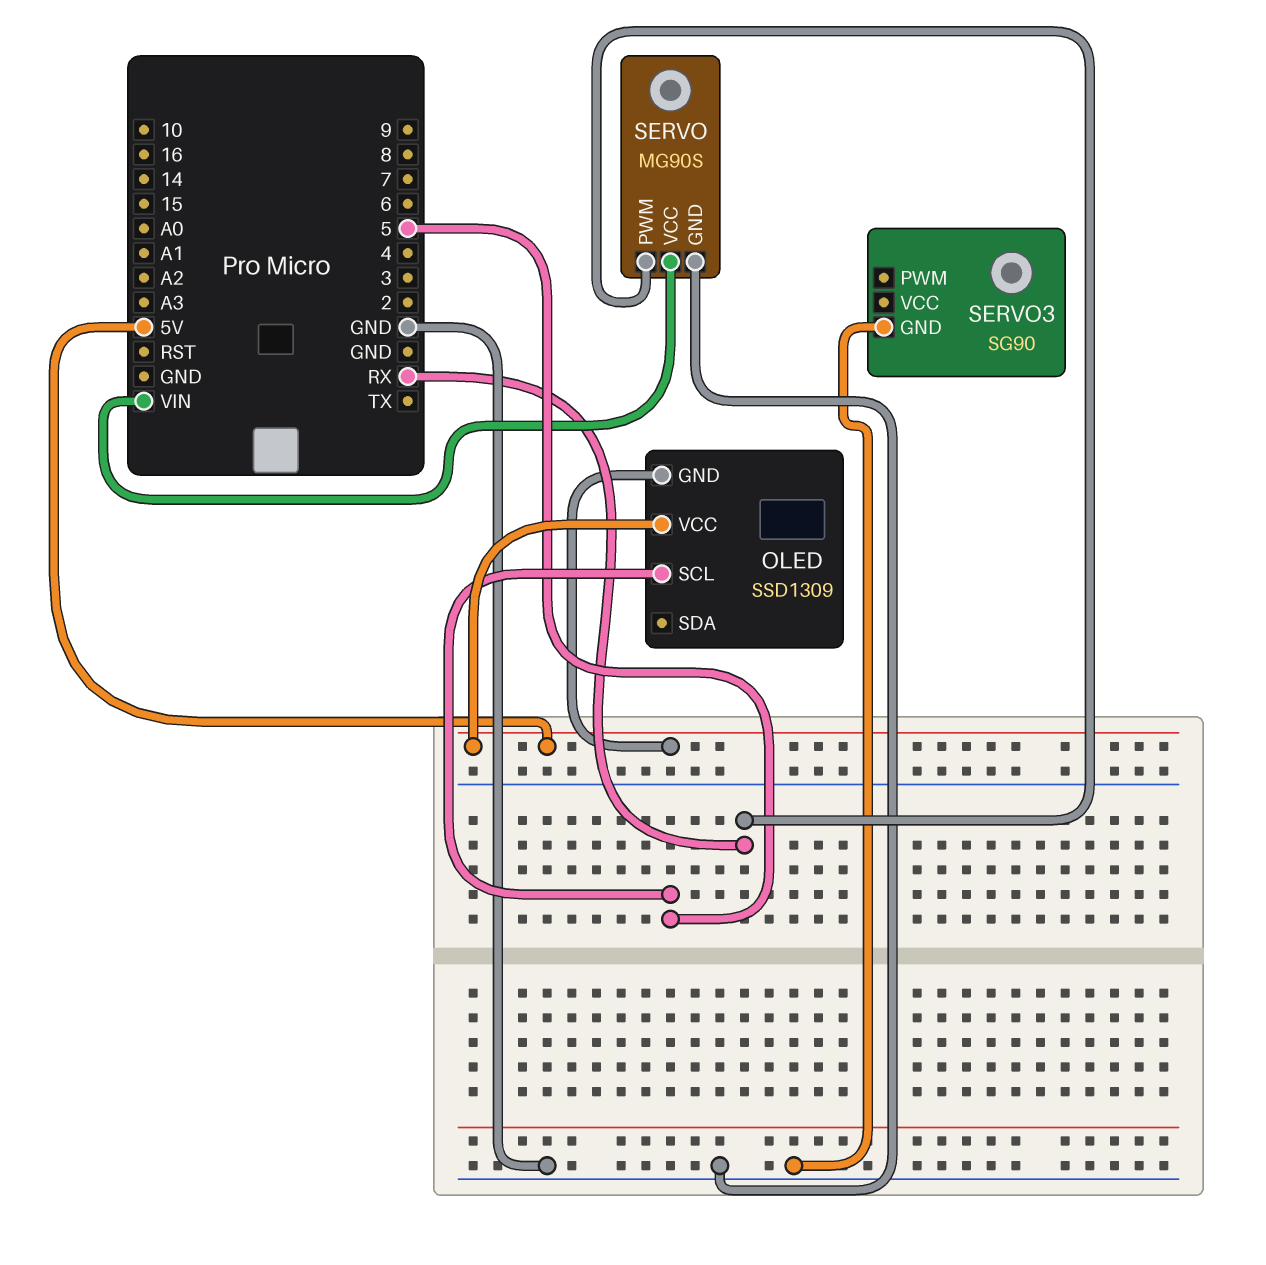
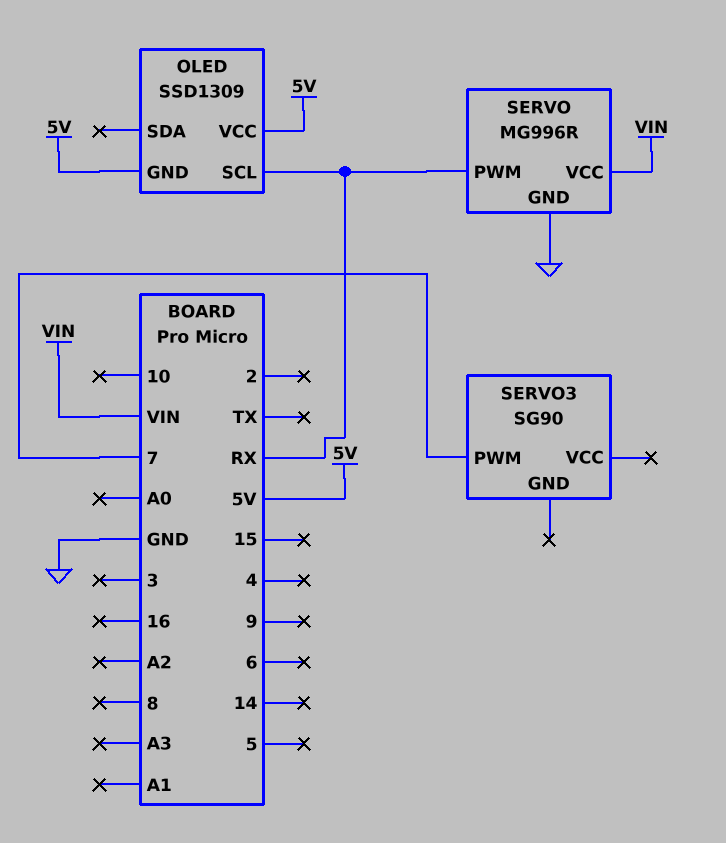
OLED pin SCL: 5 -> RX
SERVO: MG90S -> MG996R
SERVO3 pin GND: GND -> none
SERVO3 pin PWM: none -> 7

